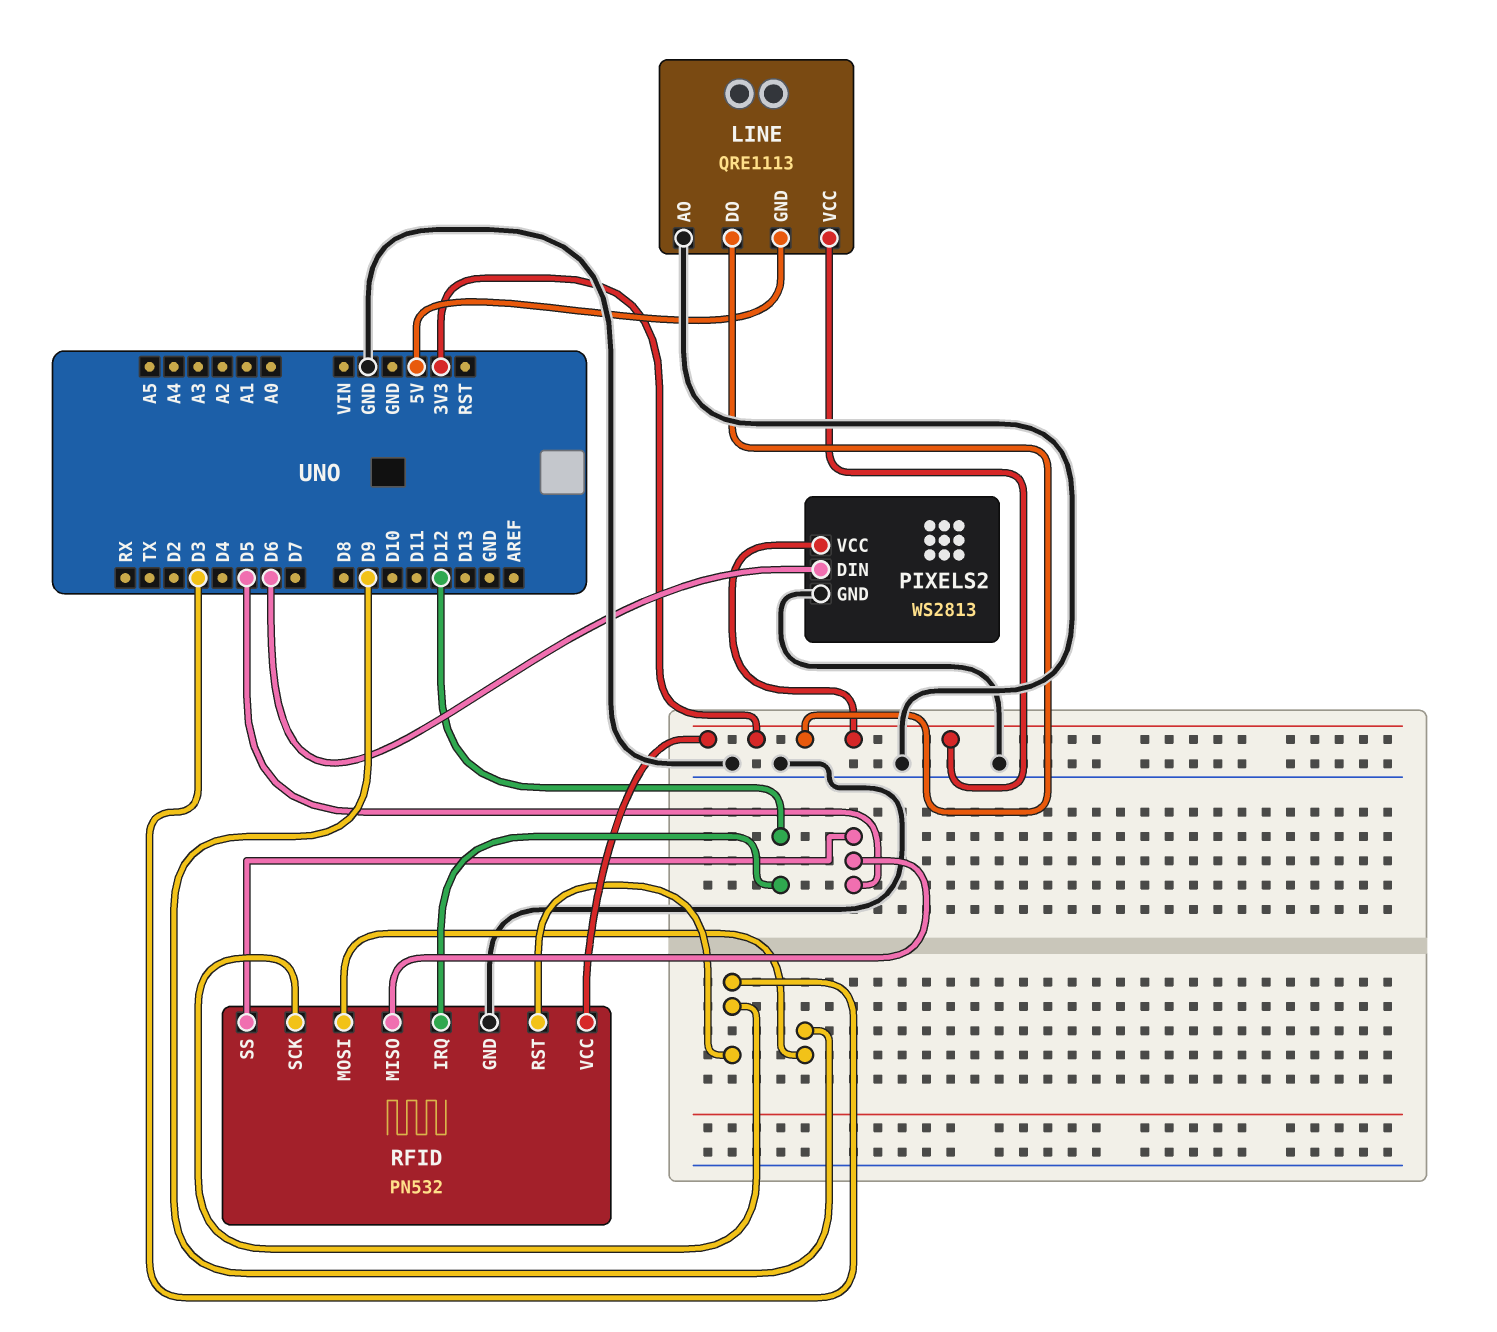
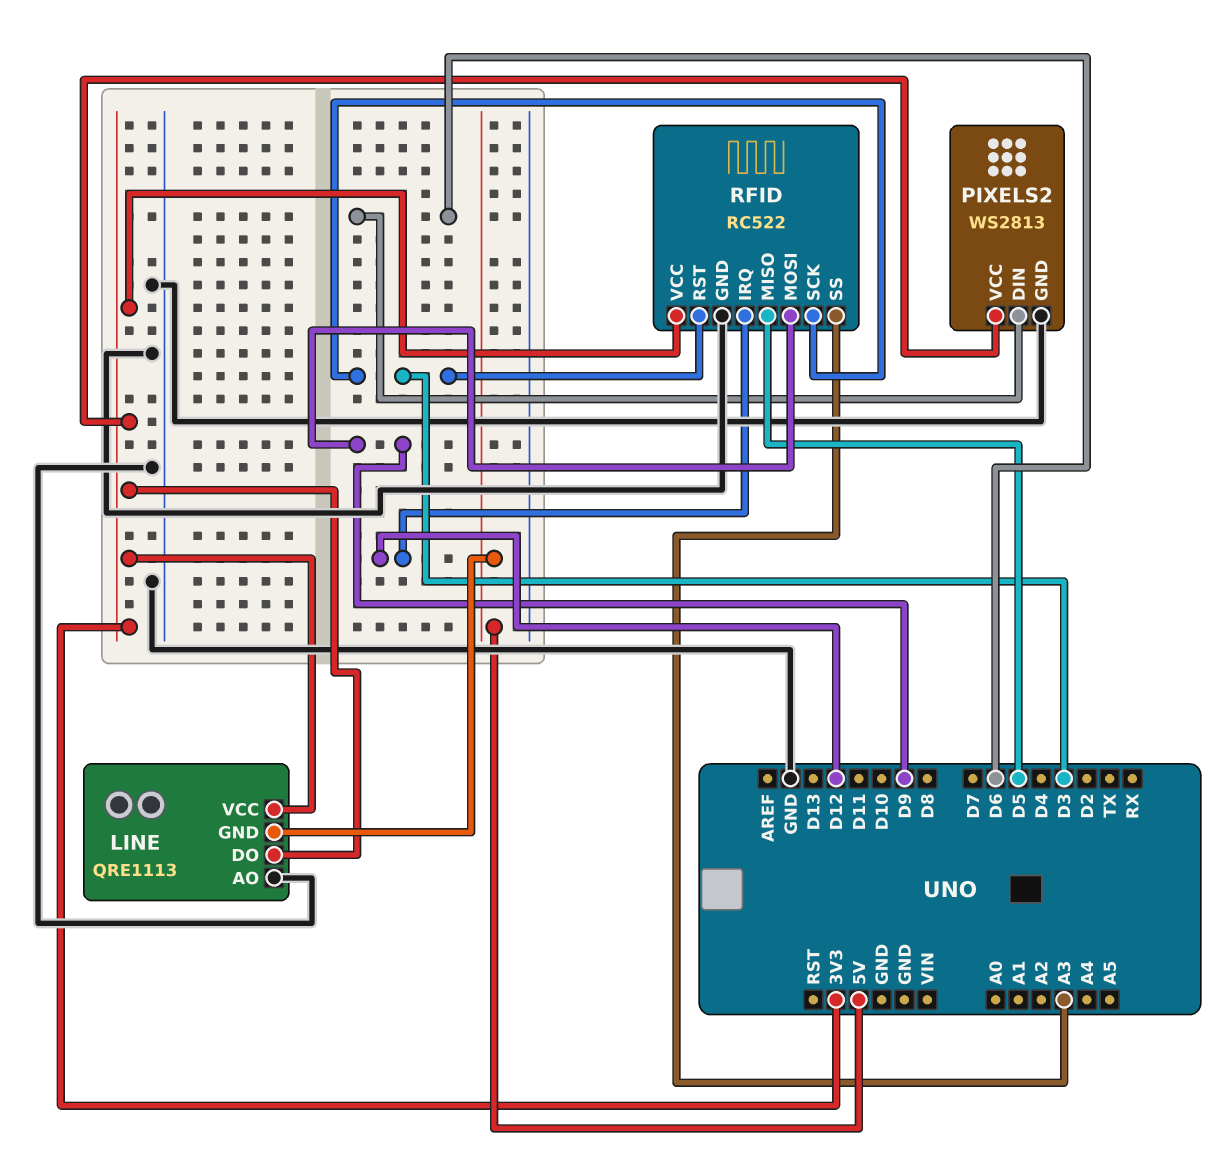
RFID: PN532 -> RC522
RFID pin SS: D5 -> A3

